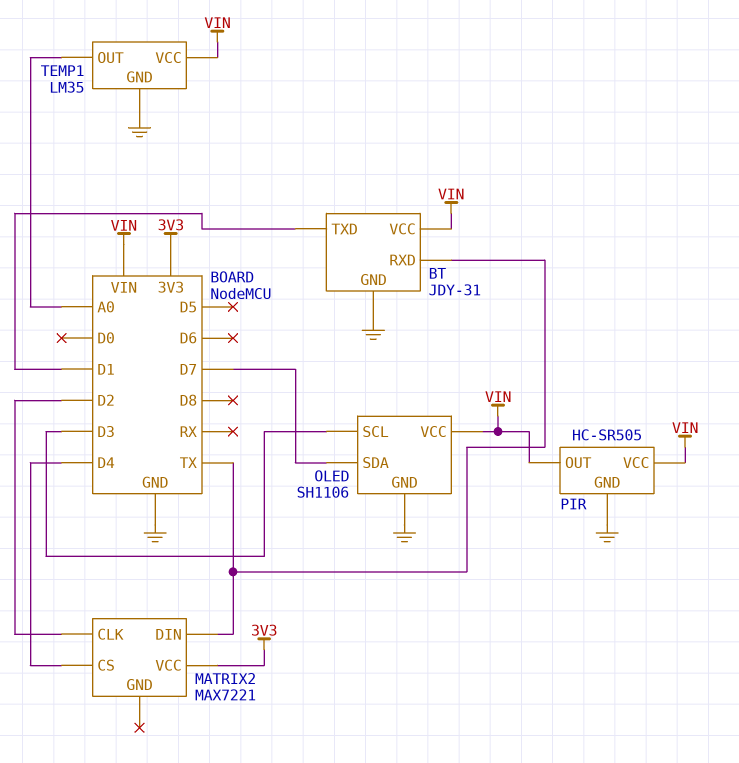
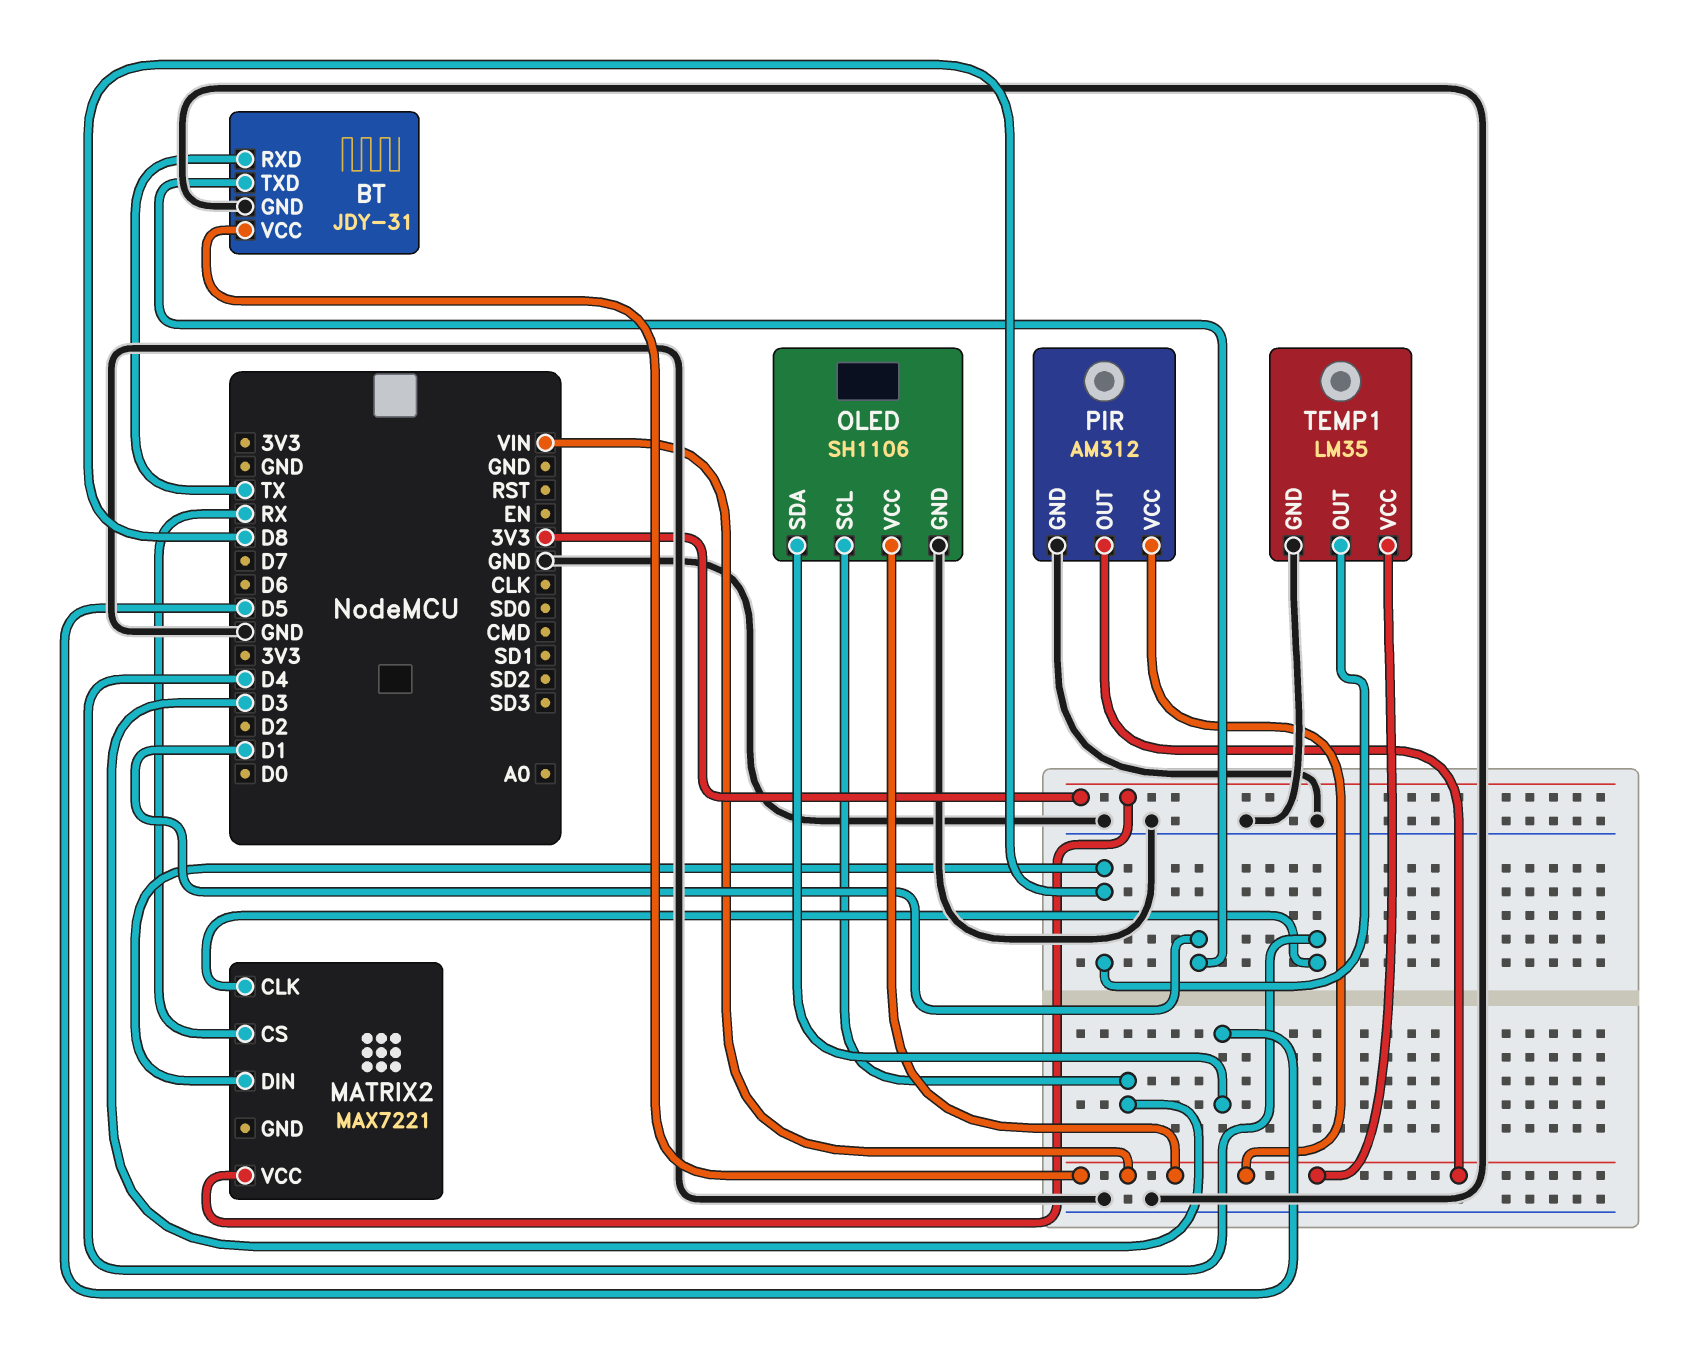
MATRIX2 pin CLK: D2 -> D4
MATRIX2 pin CS: D4 -> RX
MATRIX2 pin DIN: TX -> D8
OLED pin SDA: D7 -> D5
PIR: HC-SR505 -> AM312
TEMP1 pin OUT: A0 -> D8

